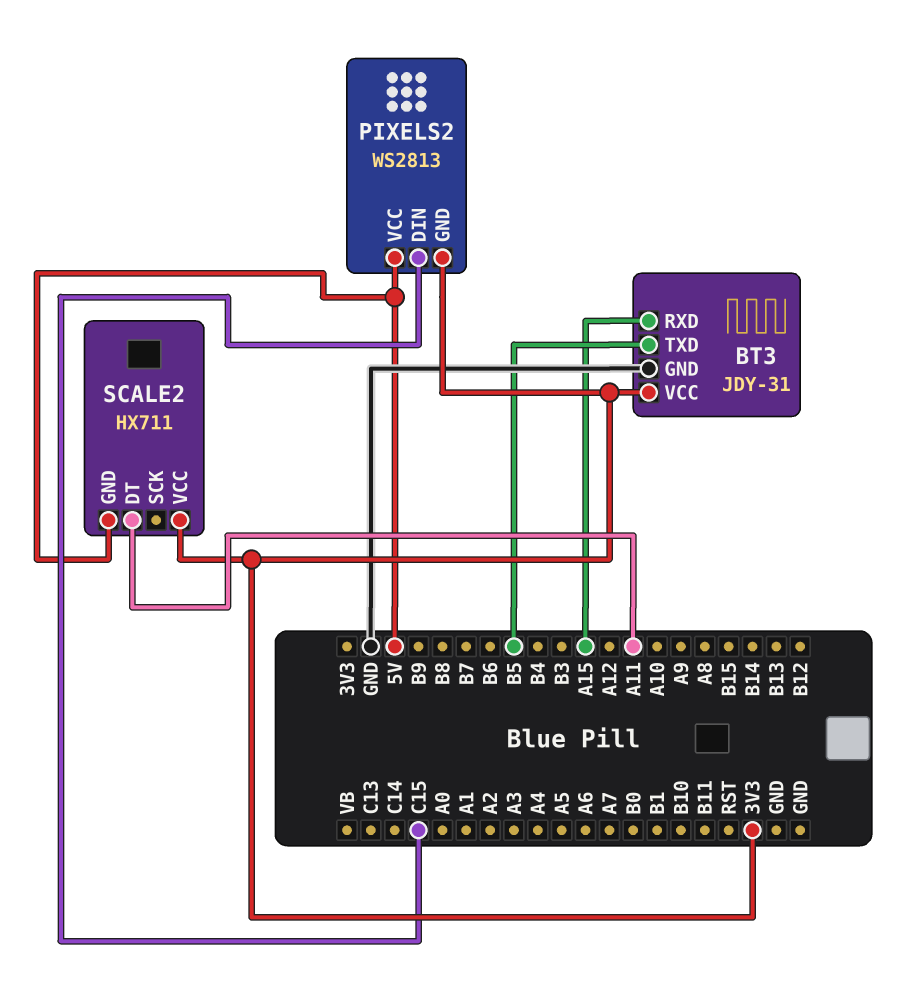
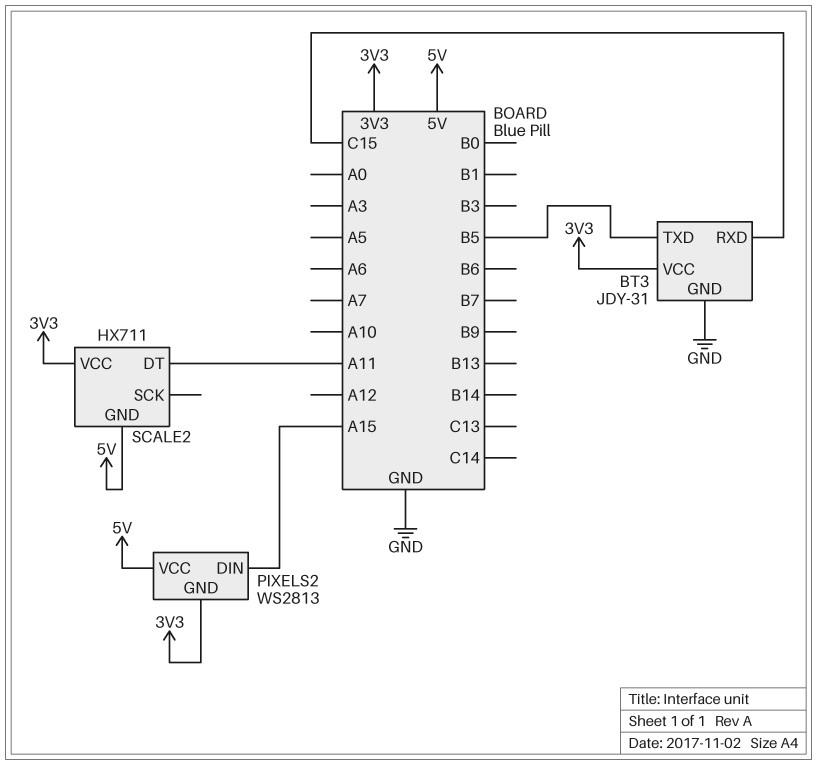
BT3 pin RXD: A15 -> C15
PIXELS2 pin DIN: C15 -> A15

